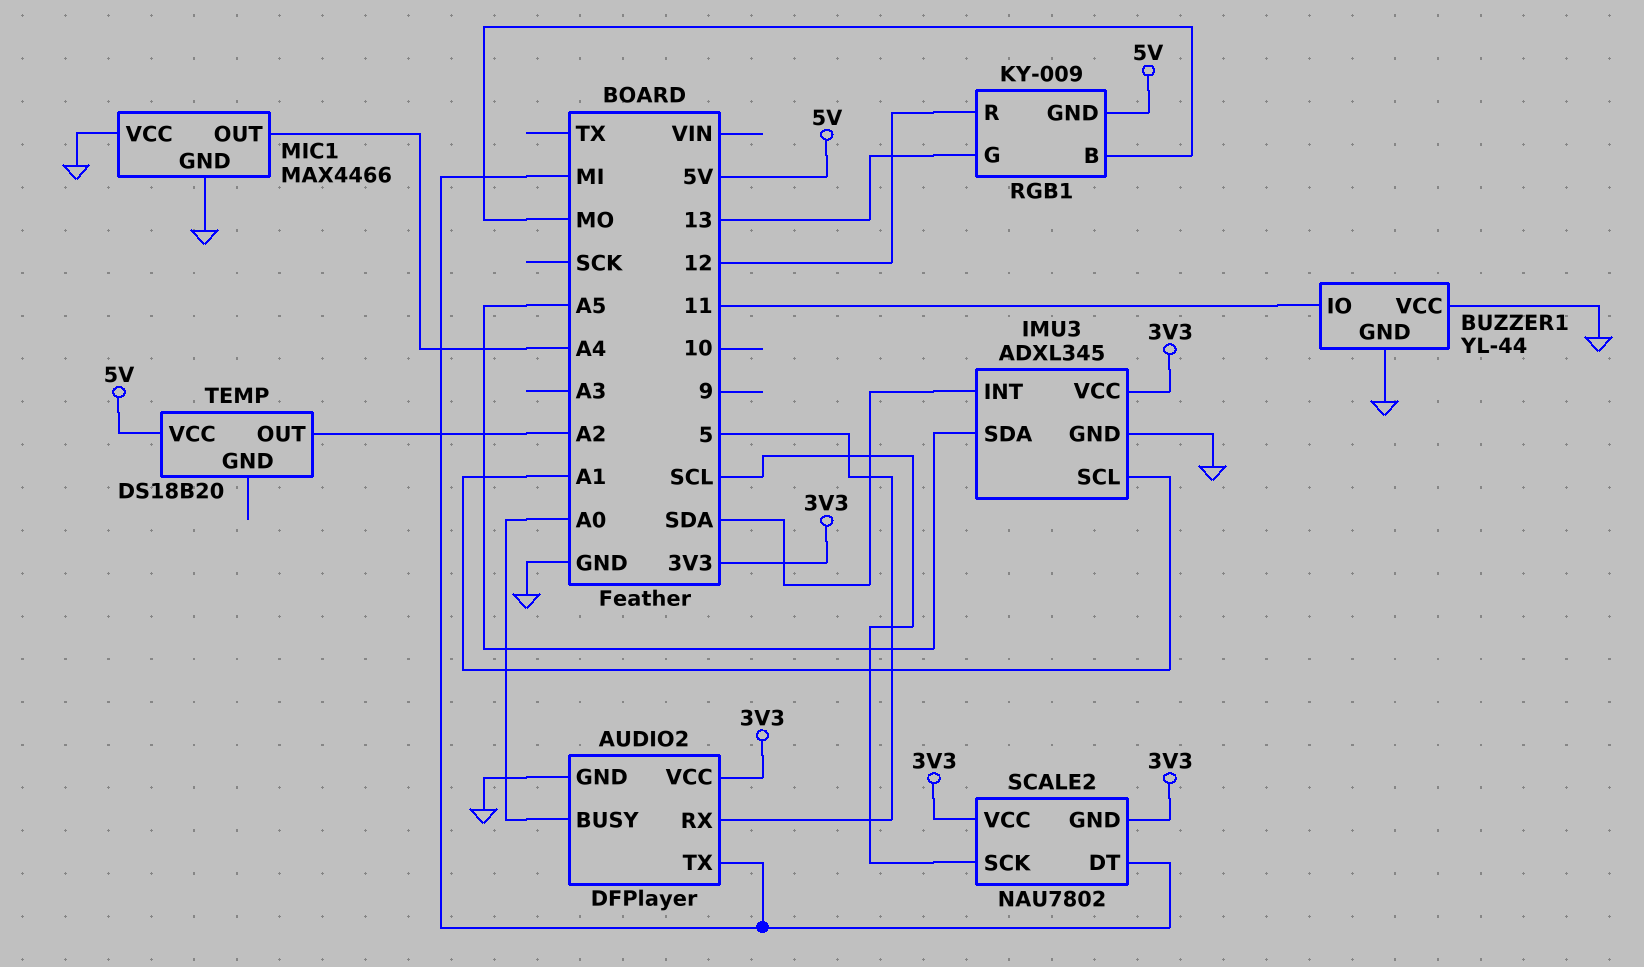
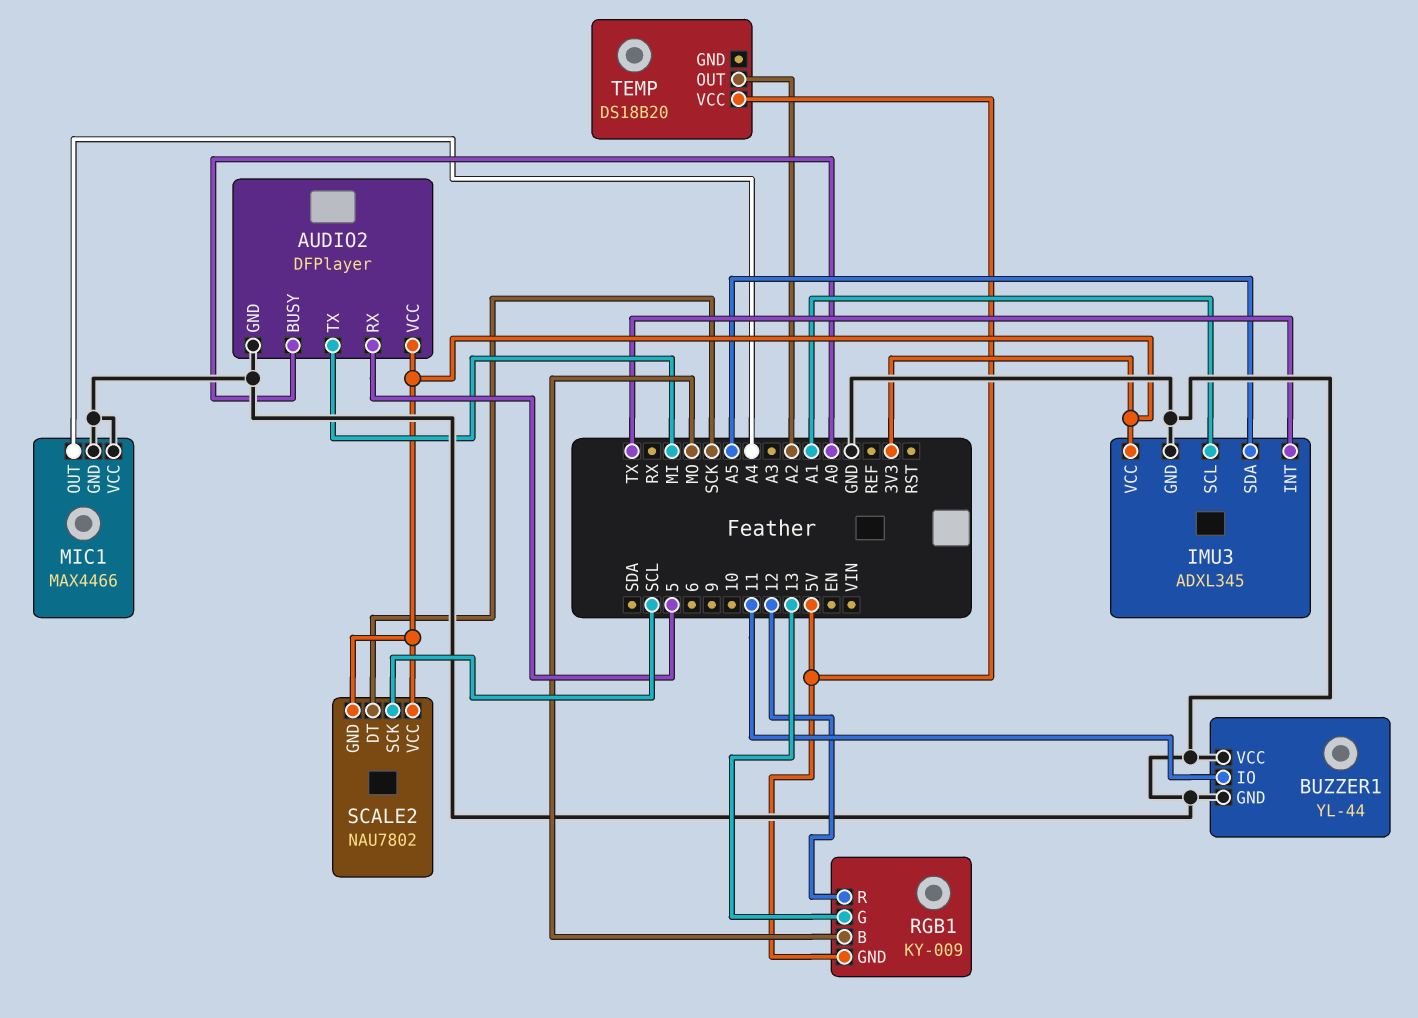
IMU3 pin INT: SDA -> TX
SCALE2 pin DT: MI -> SCK

